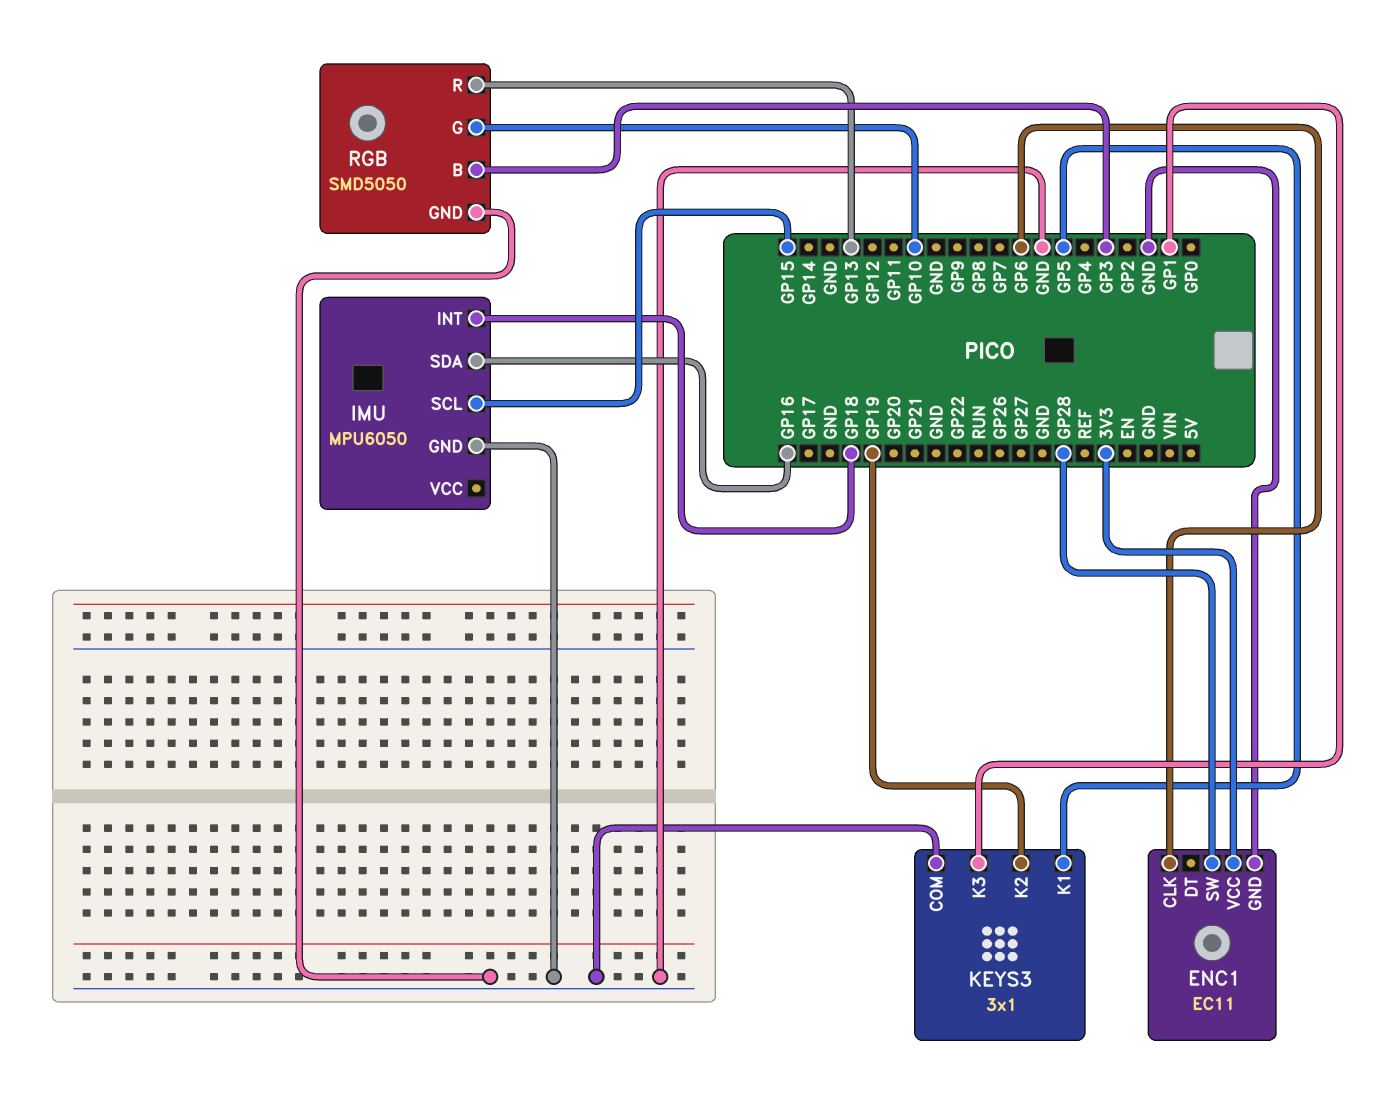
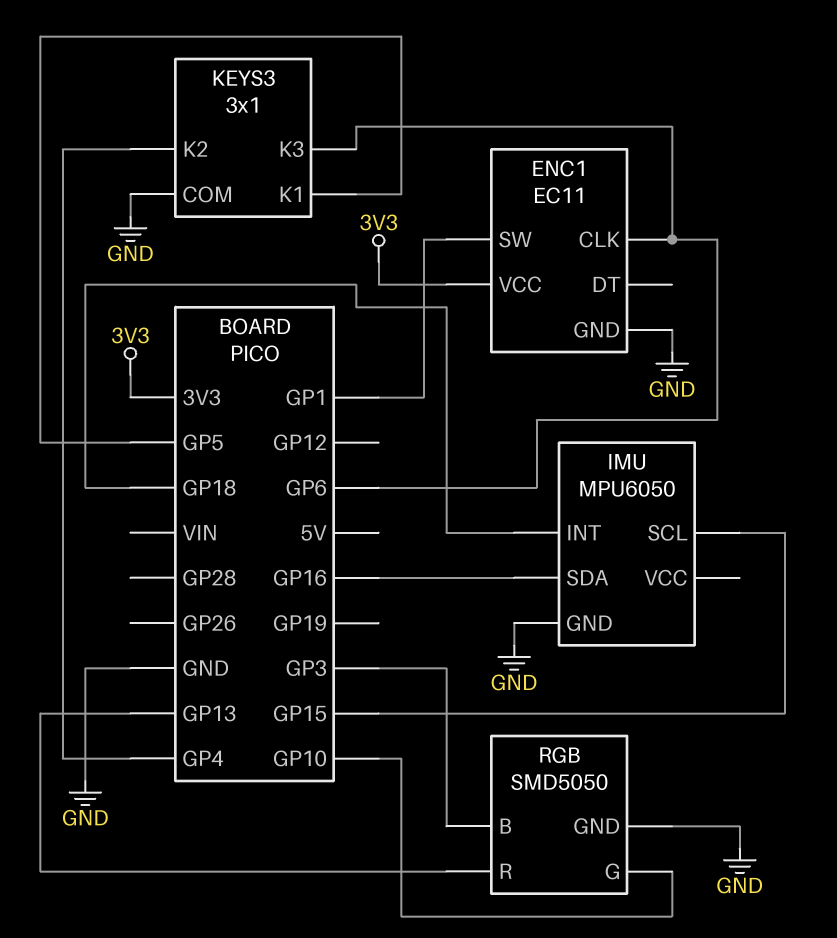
ENC1 pin SW: GP28 -> GP1
KEYS3 pin K2: GP19 -> GP4
KEYS3 pin K3: GP1 -> GP6

